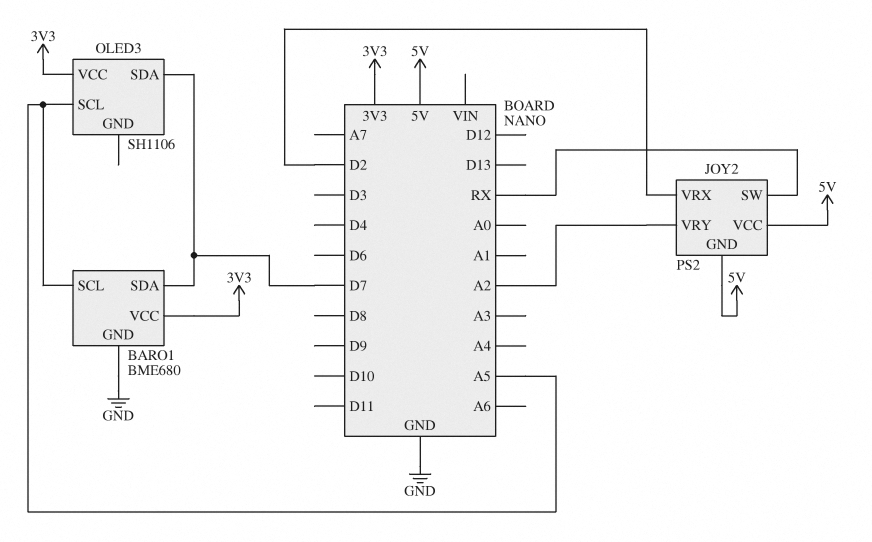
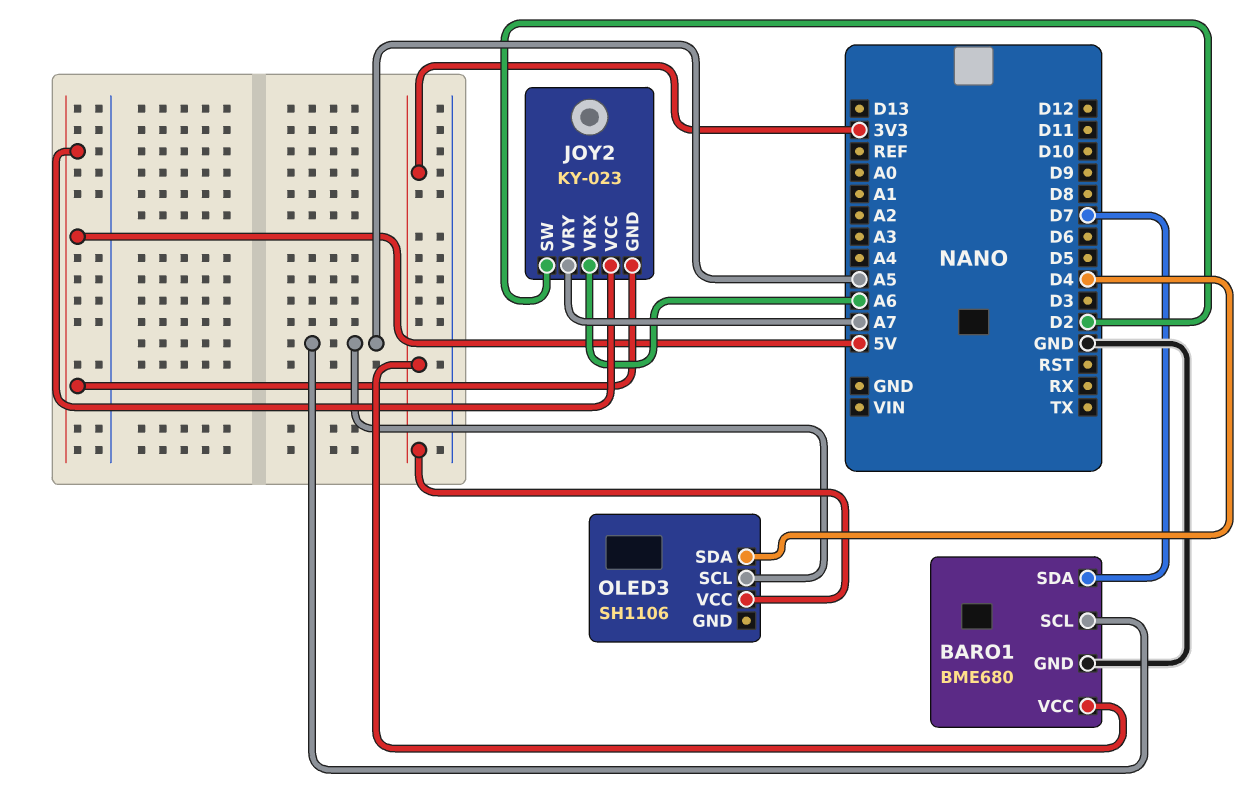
JOY2: PS2 -> KY-023
JOY2 pin SW: RX -> D2
JOY2 pin VRX: D2 -> A6
JOY2 pin VRY: A2 -> A7
OLED3 pin SDA: D7 -> D4

